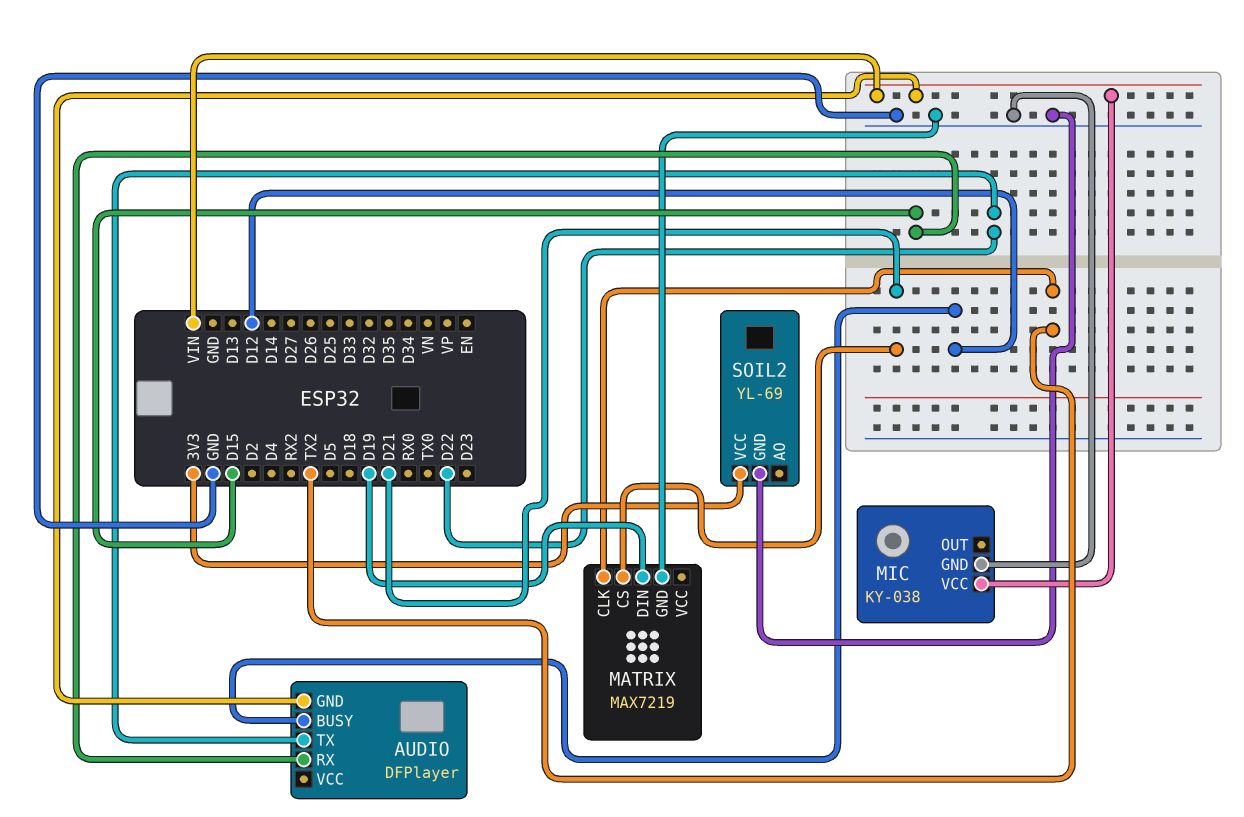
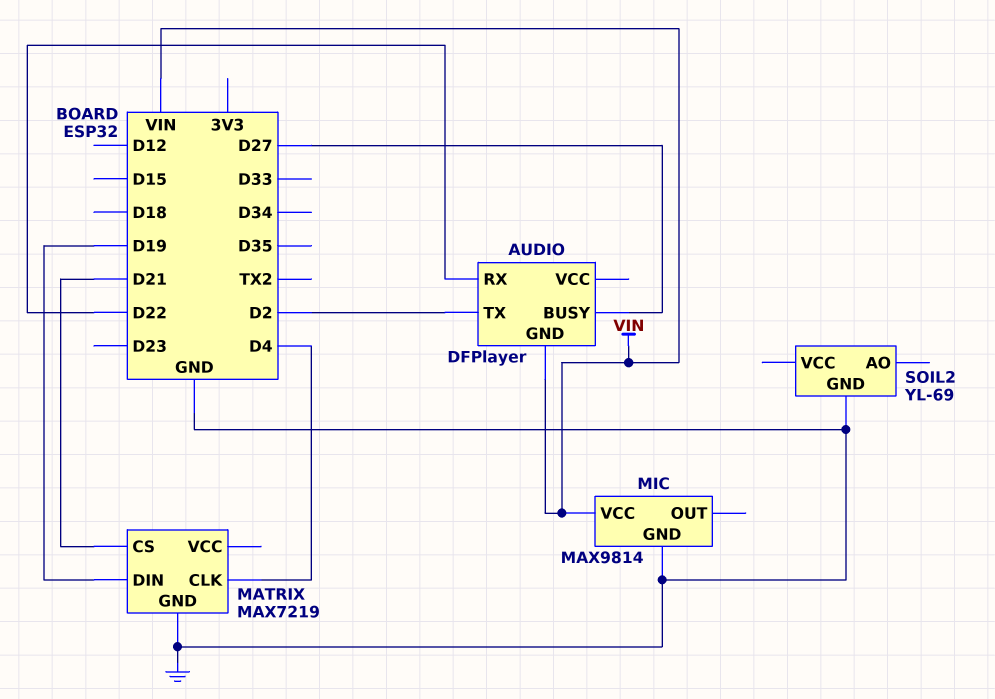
AUDIO pin BUSY: D12 -> D27
AUDIO pin RX: D15 -> D22
AUDIO pin TX: D22 -> D2
MATRIX pin CLK: TX2 -> D4
MIC: KY-038 -> MAX9814
SOIL2 pin VCC: 3V3 -> none

